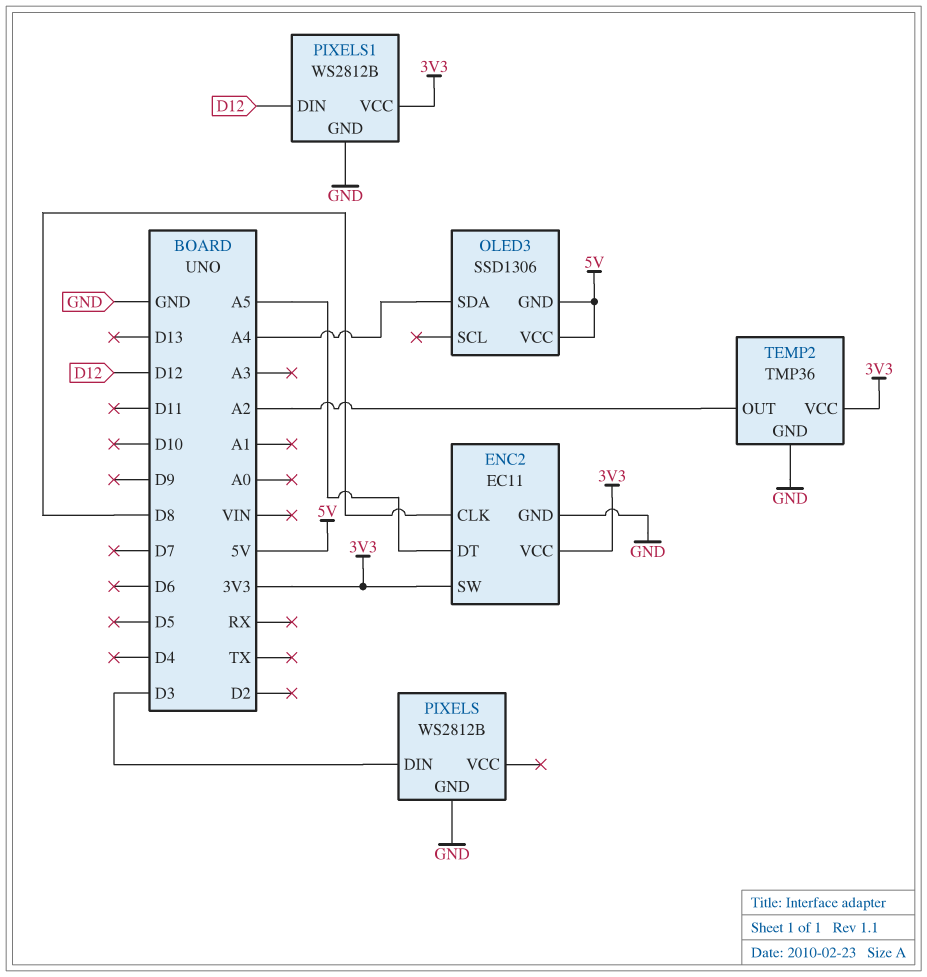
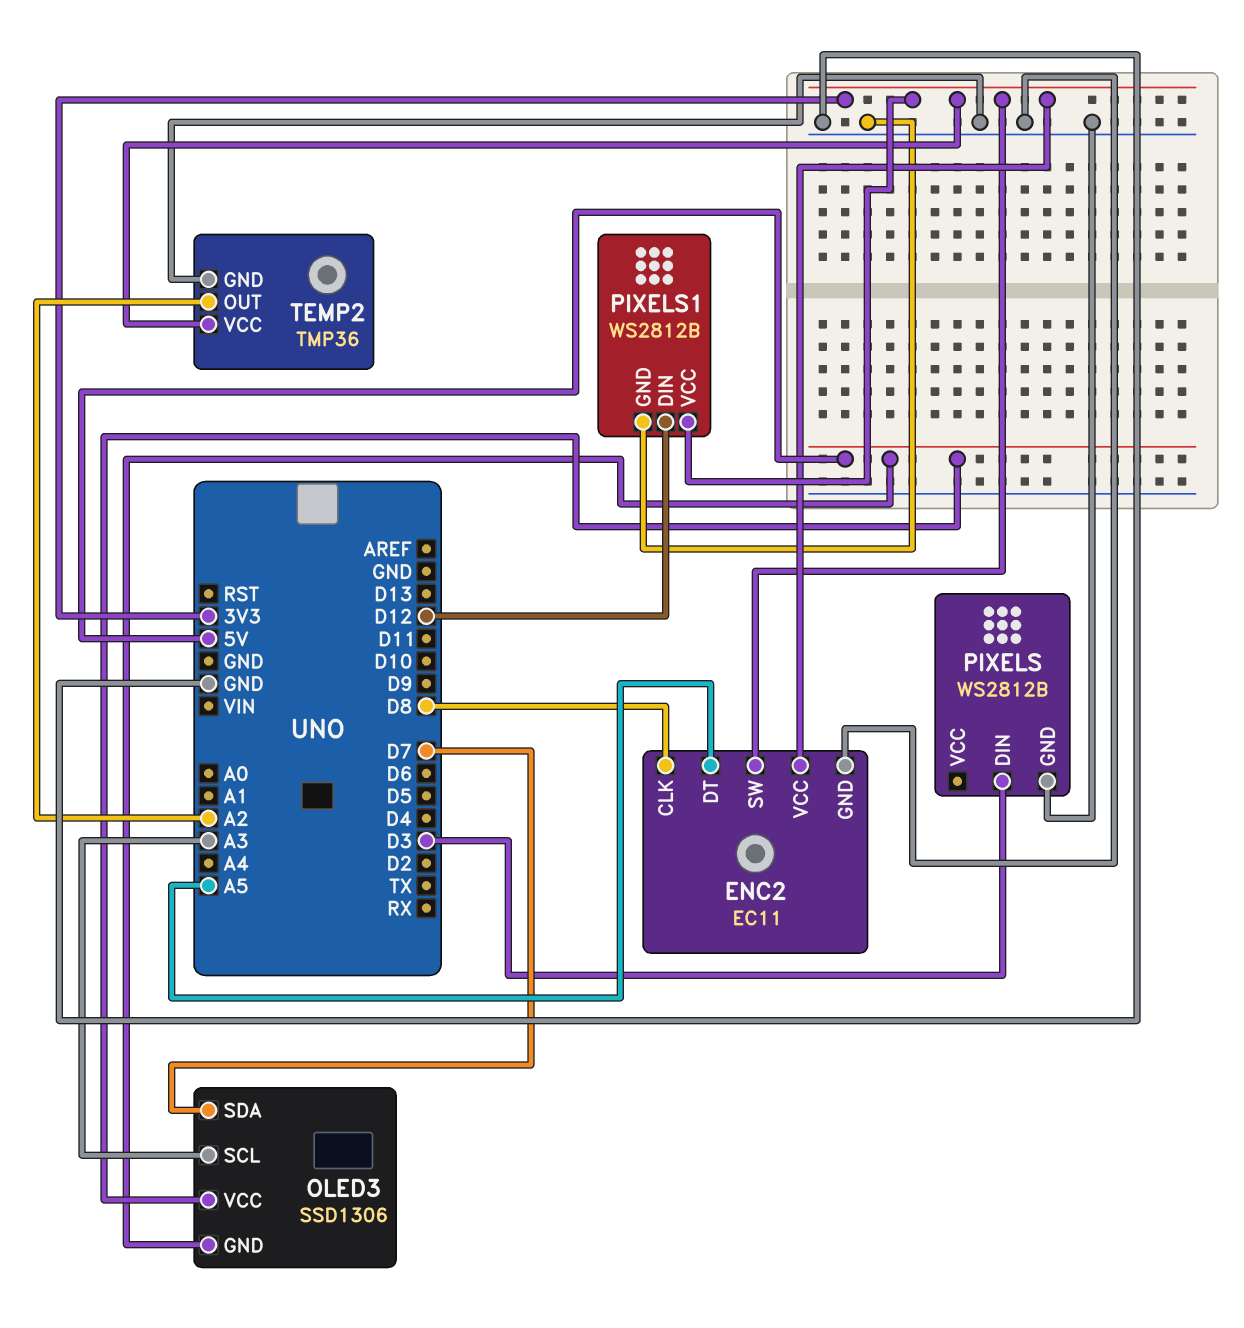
OLED3 pin SCL: none -> A3
OLED3 pin SDA: A4 -> D7

